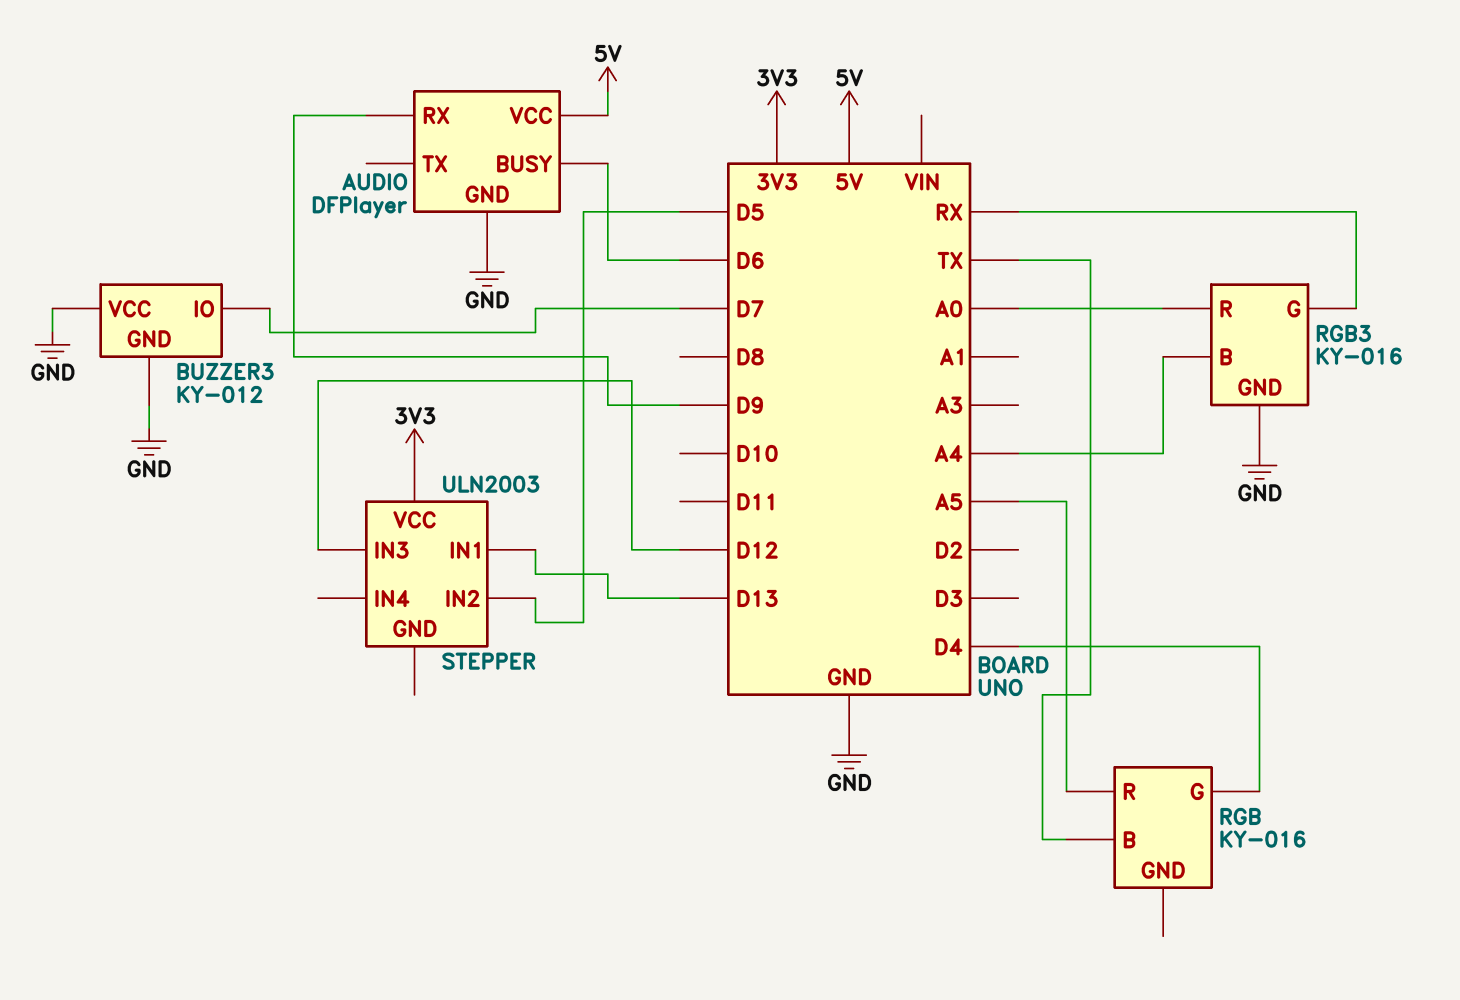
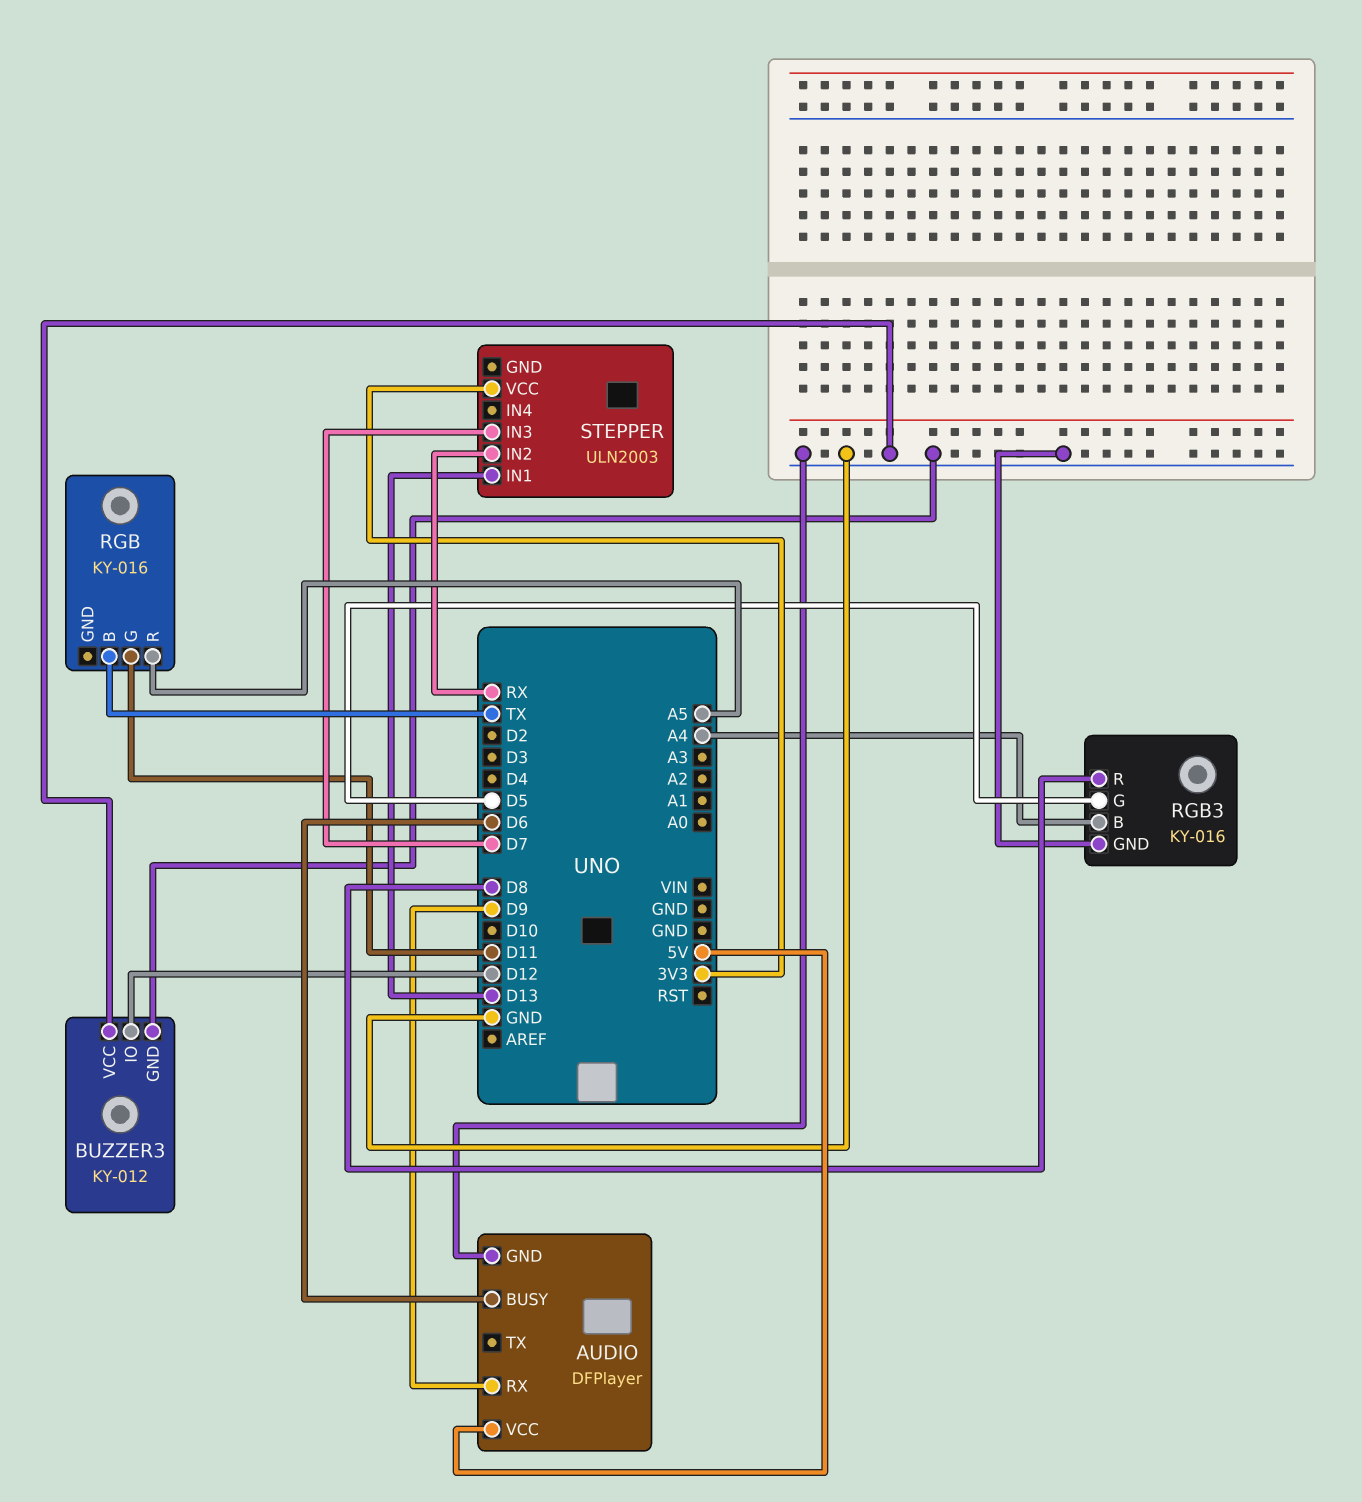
BUZZER3 pin IO: D7 -> D12
RGB pin G: D4 -> D11
RGB3 pin G: RX -> D5
RGB3 pin R: A0 -> D8
STEPPER pin IN2: D5 -> RX
STEPPER pin IN3: D12 -> D7

